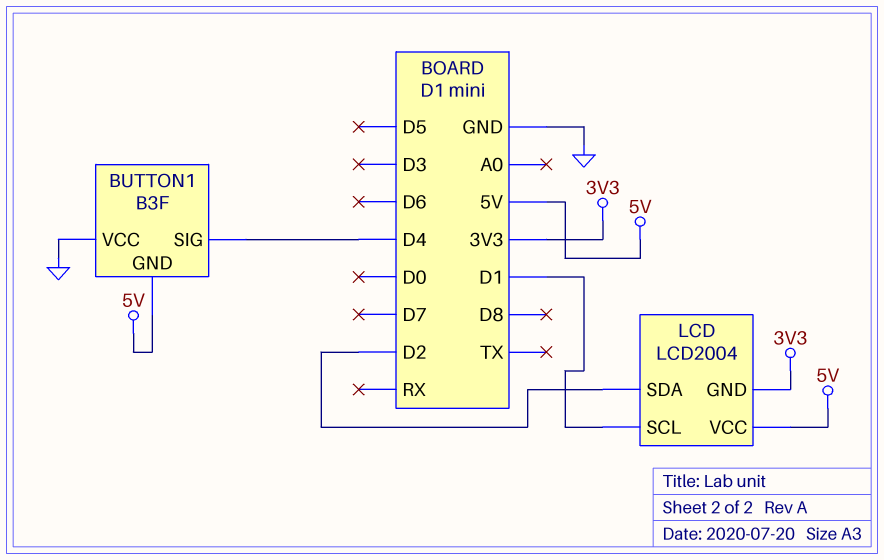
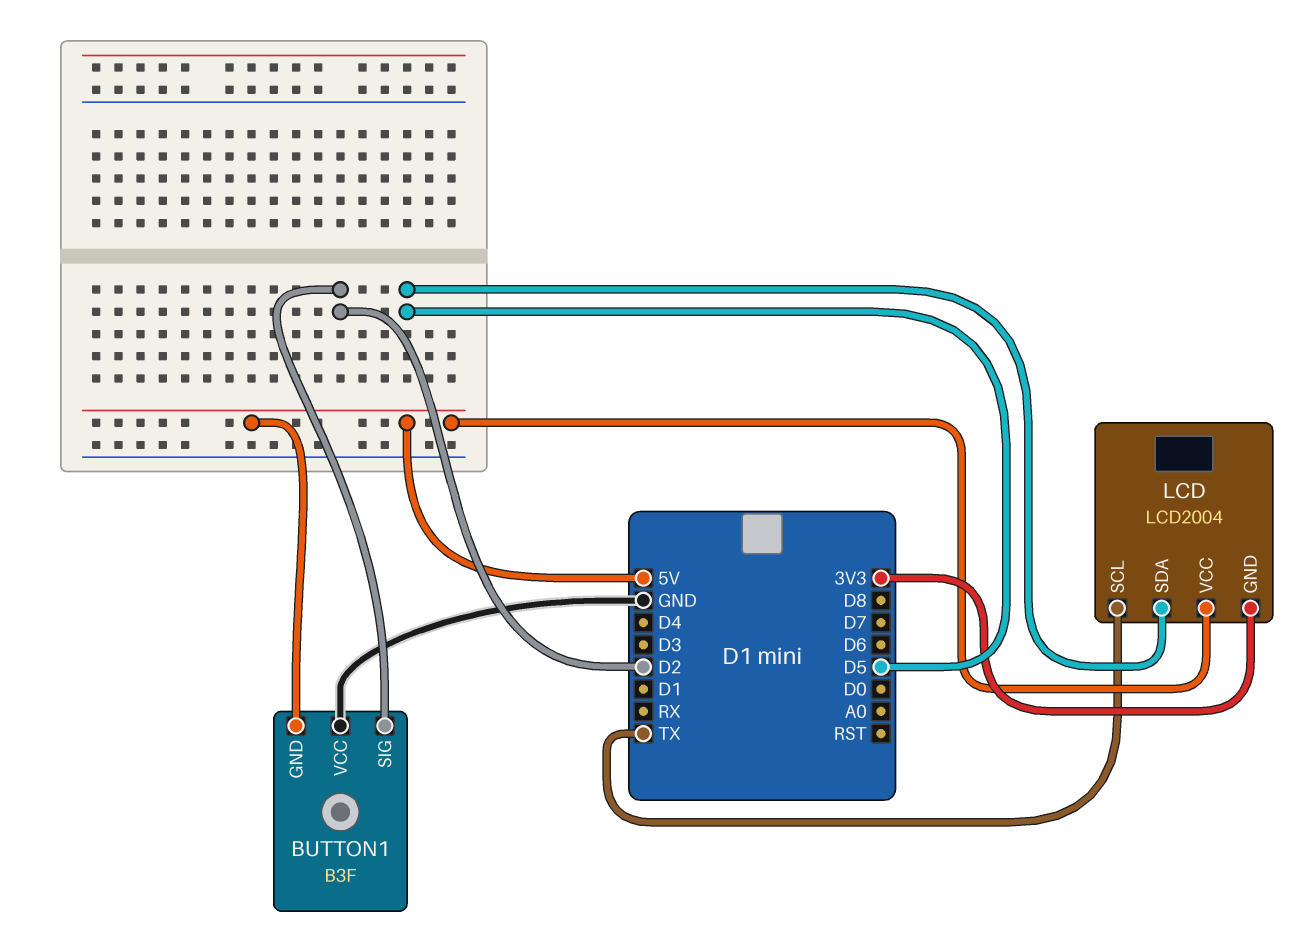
BUTTON1 pin SIG: D4 -> D2
LCD pin SCL: D1 -> TX
LCD pin SDA: D2 -> D5

